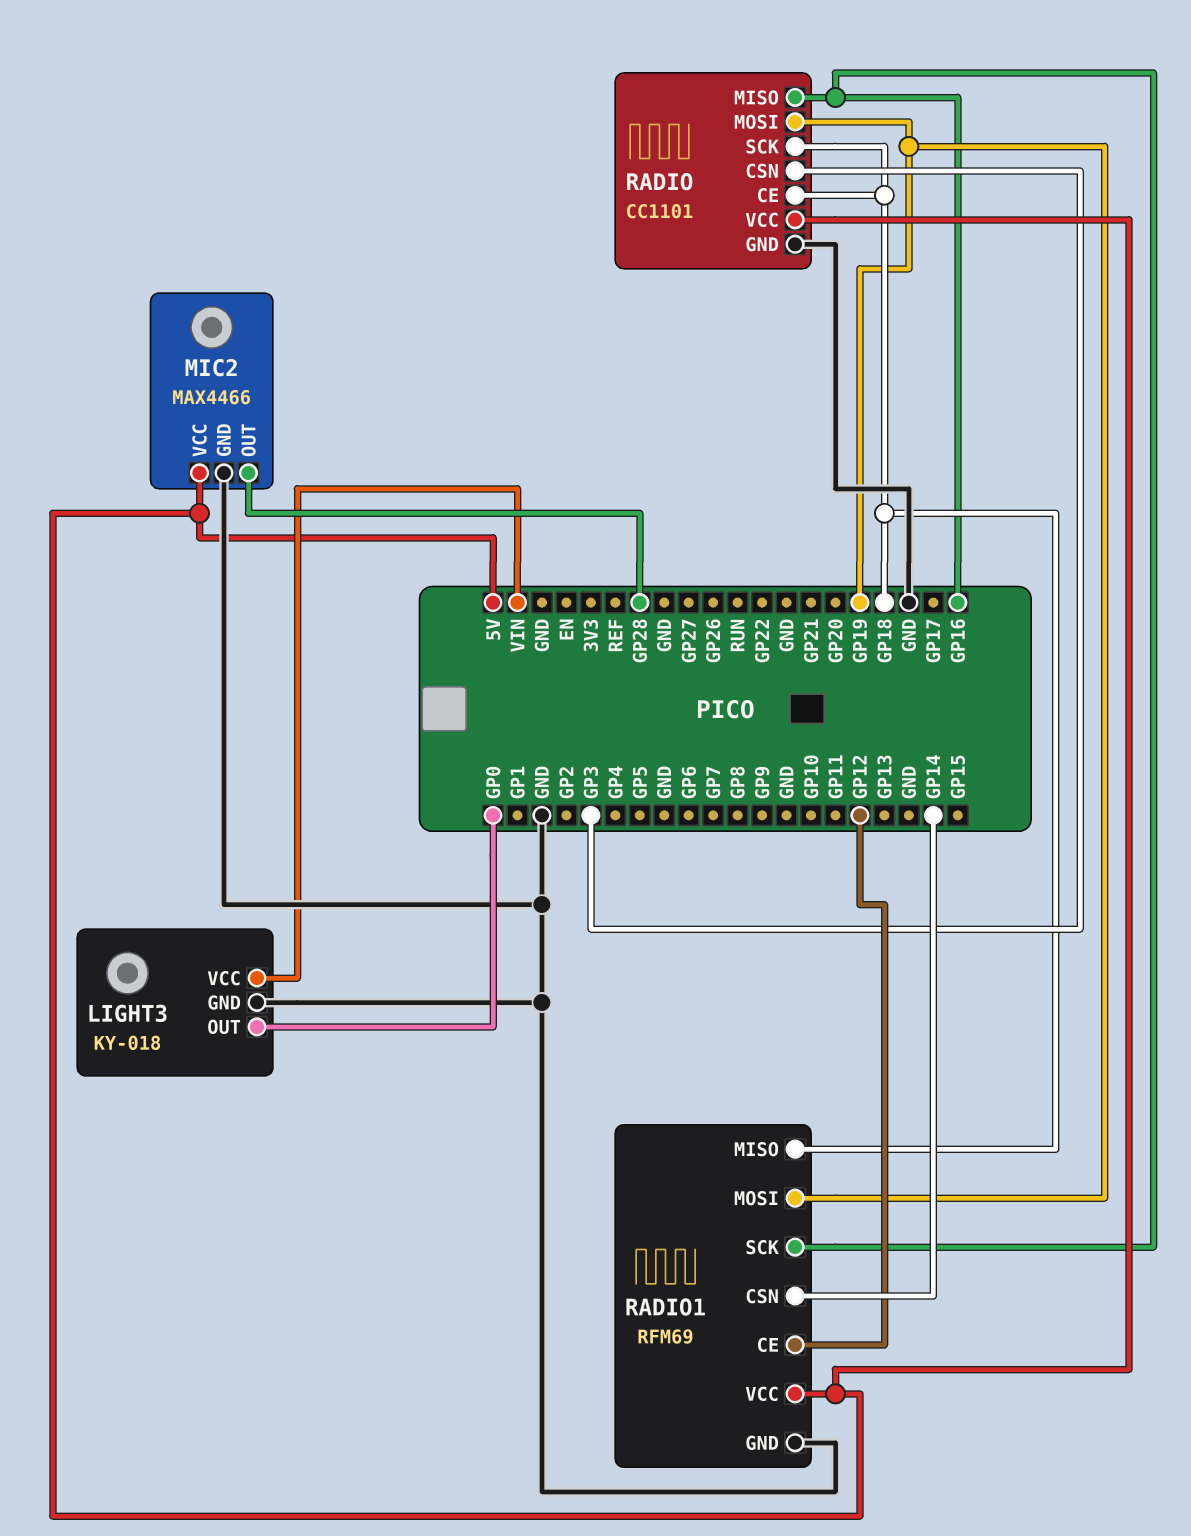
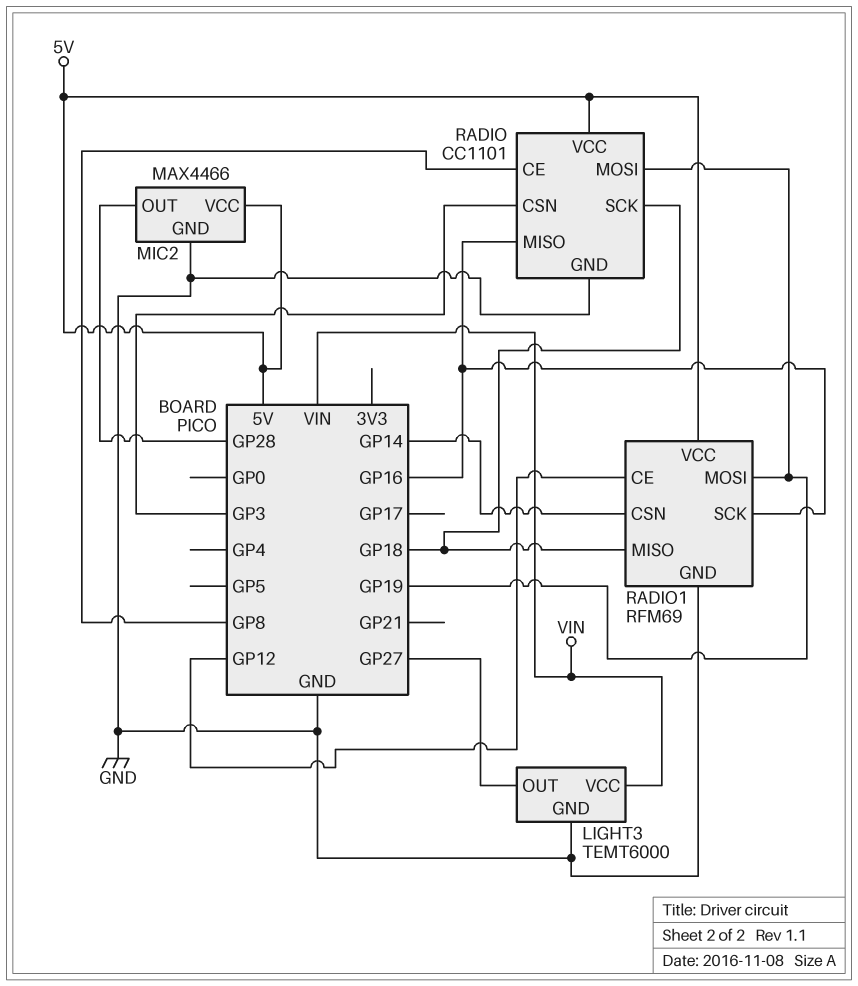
LIGHT3: KY-018 -> TEMT6000
LIGHT3 pin OUT: GP0 -> GP27
RADIO pin CE: GP18 -> GP8

